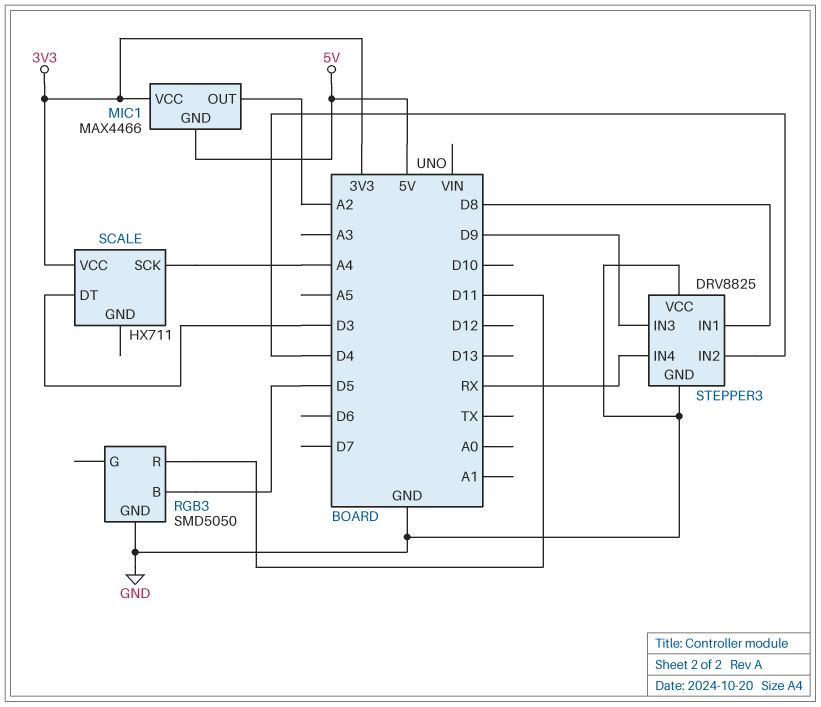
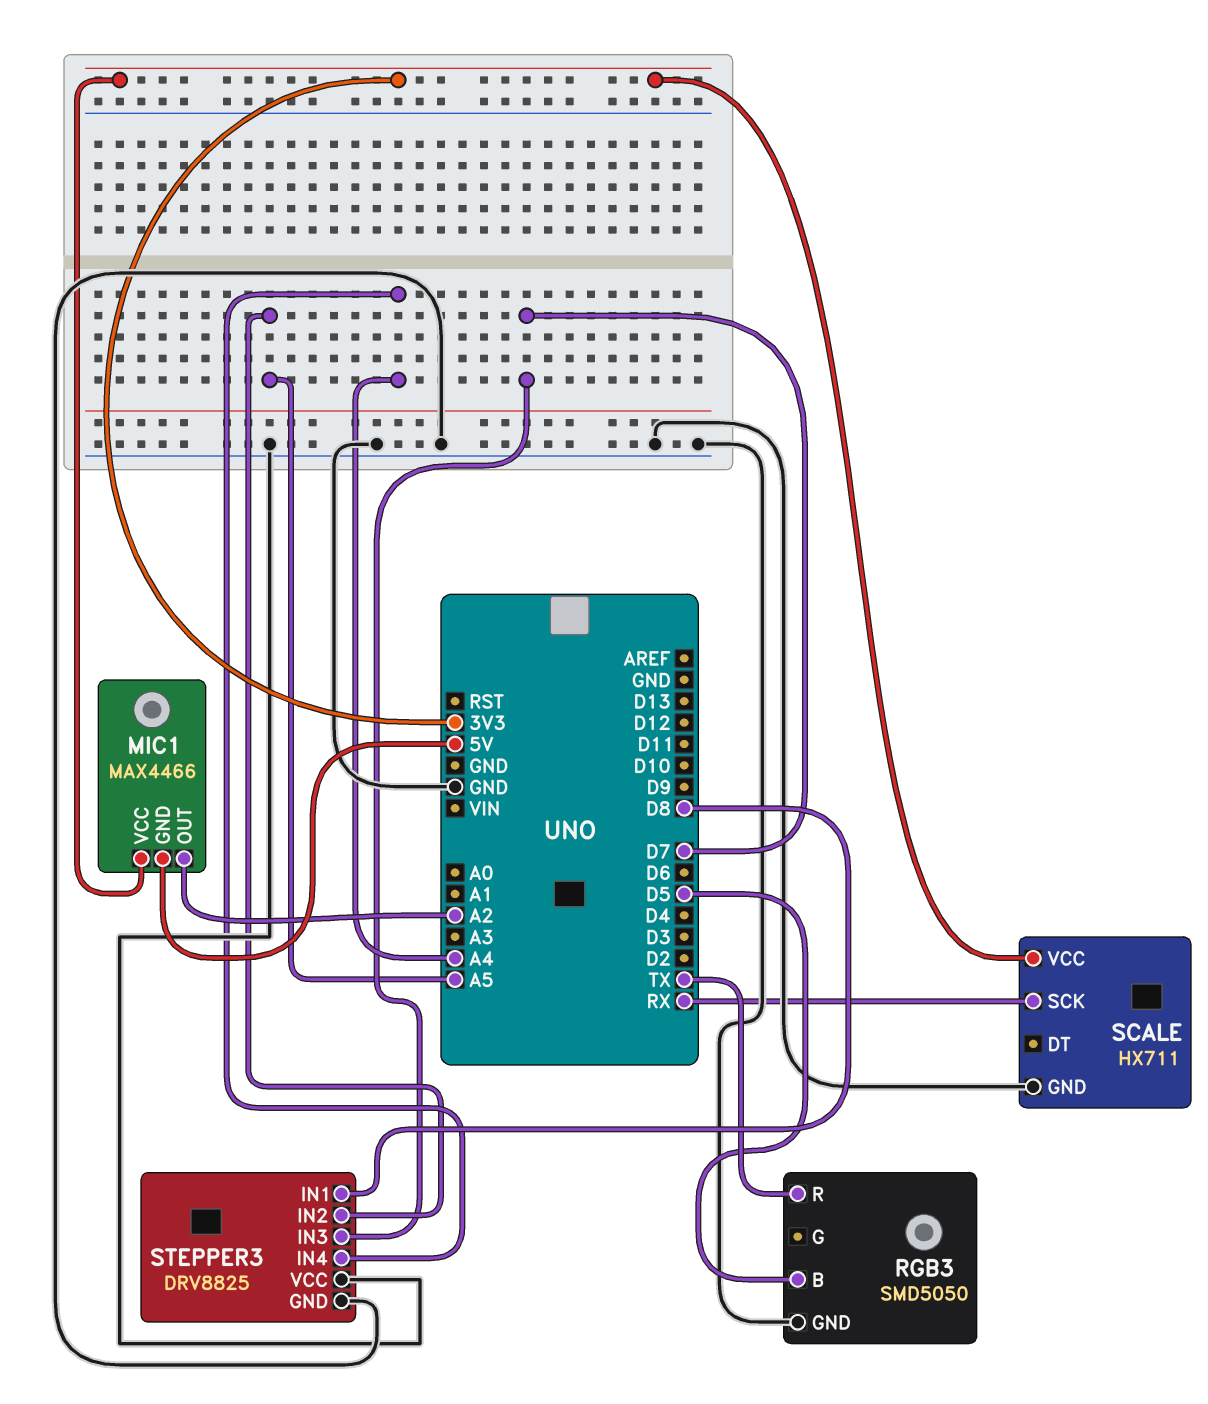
RGB3 pin R: D11 -> TX
SCALE pin DT: D3 -> none
SCALE pin GND: none -> GND
SCALE pin SCK: A4 -> RX
STEPPER3 pin IN2: D4 -> A5
STEPPER3 pin IN3: D9 -> D7
STEPPER3 pin IN4: RX -> A4

